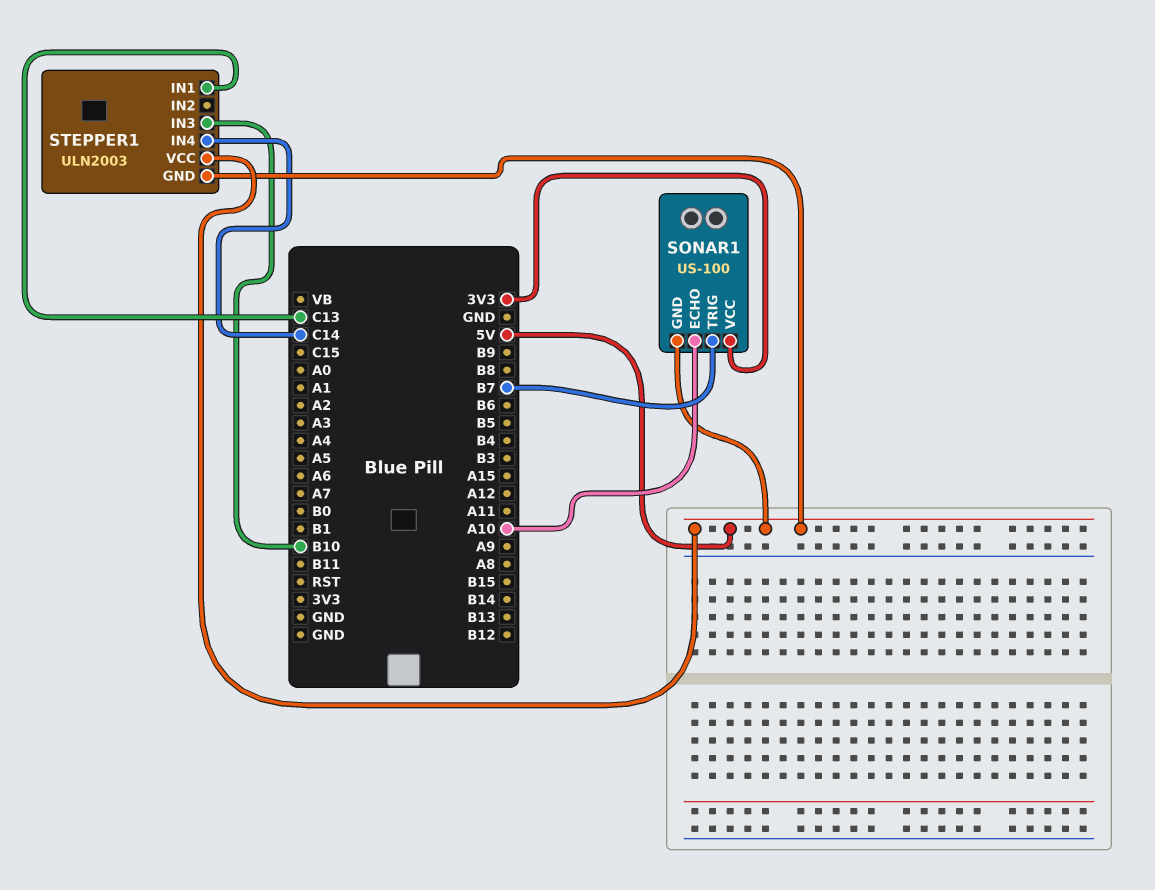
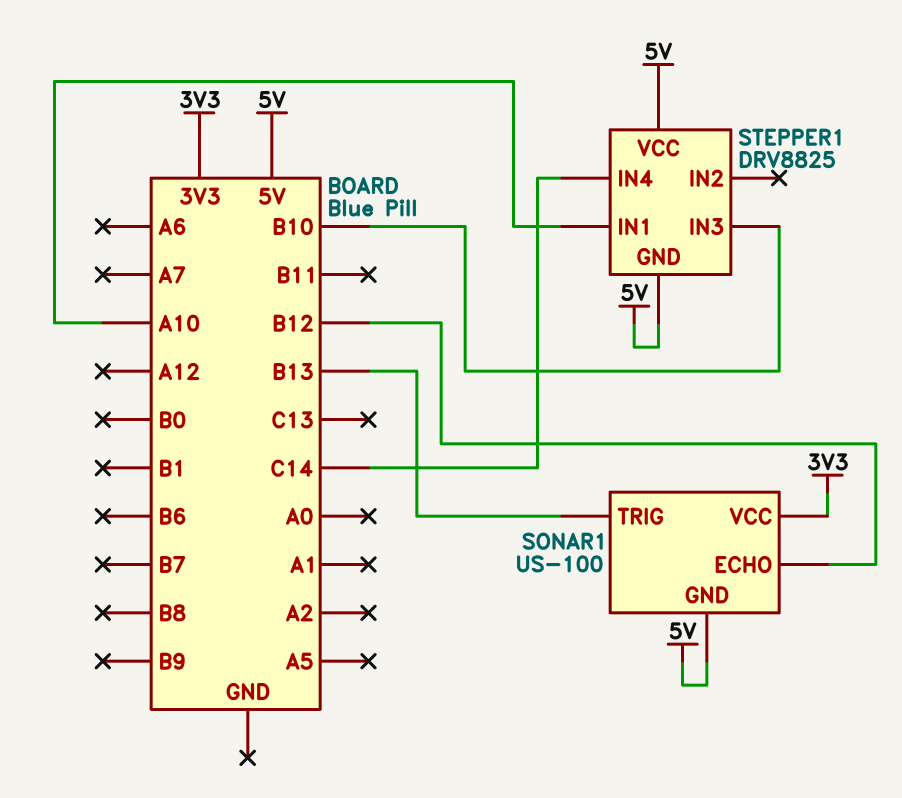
SONAR1 pin ECHO: A10 -> B12
SONAR1 pin TRIG: B7 -> B13
STEPPER1: ULN2003 -> DRV8825
STEPPER1 pin IN1: C13 -> A10

